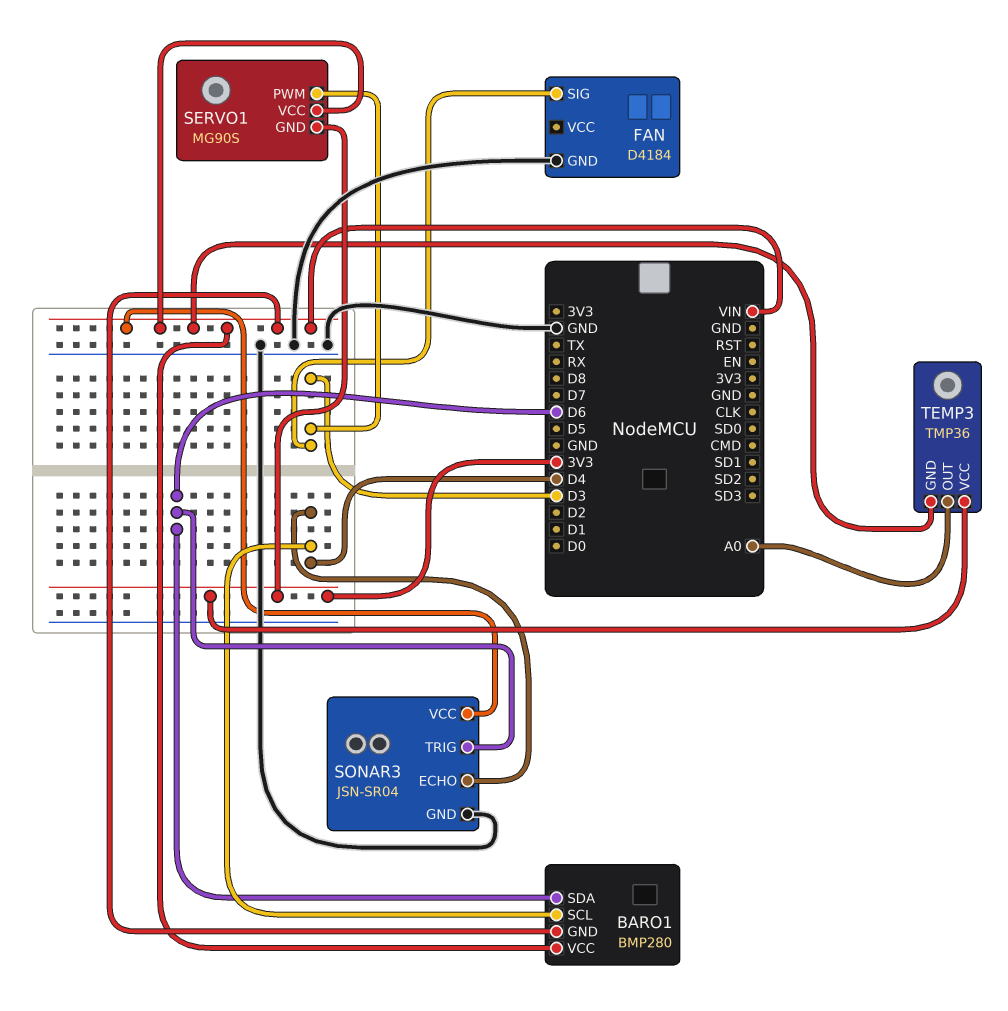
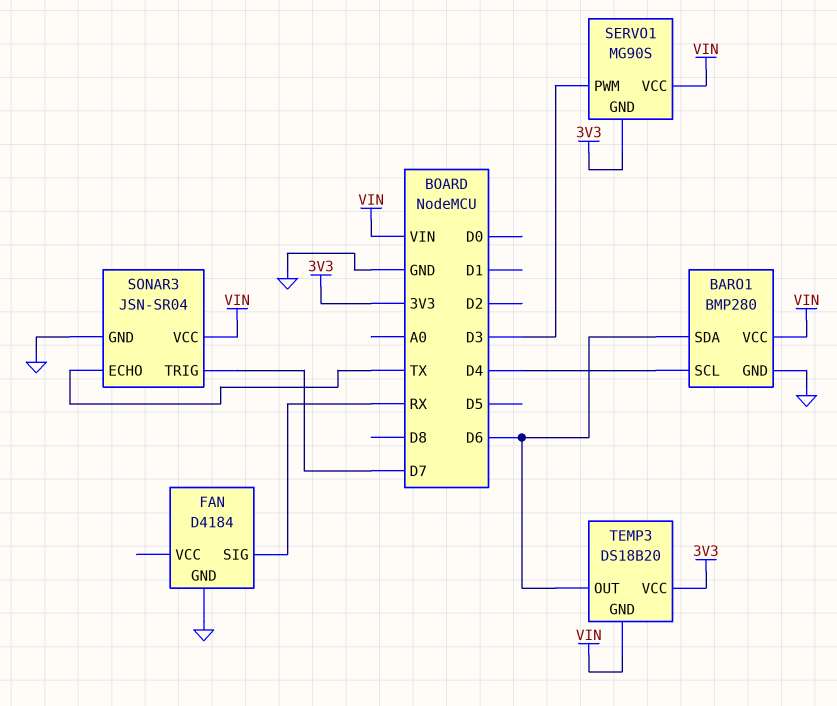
BARO1 pin GND: VIN -> GND
FAN pin SIG: D3 -> RX
SONAR3 pin ECHO: D4 -> TX
SONAR3 pin TRIG: D6 -> D7
TEMP3: TMP36 -> DS18B20
TEMP3 pin OUT: A0 -> D6

